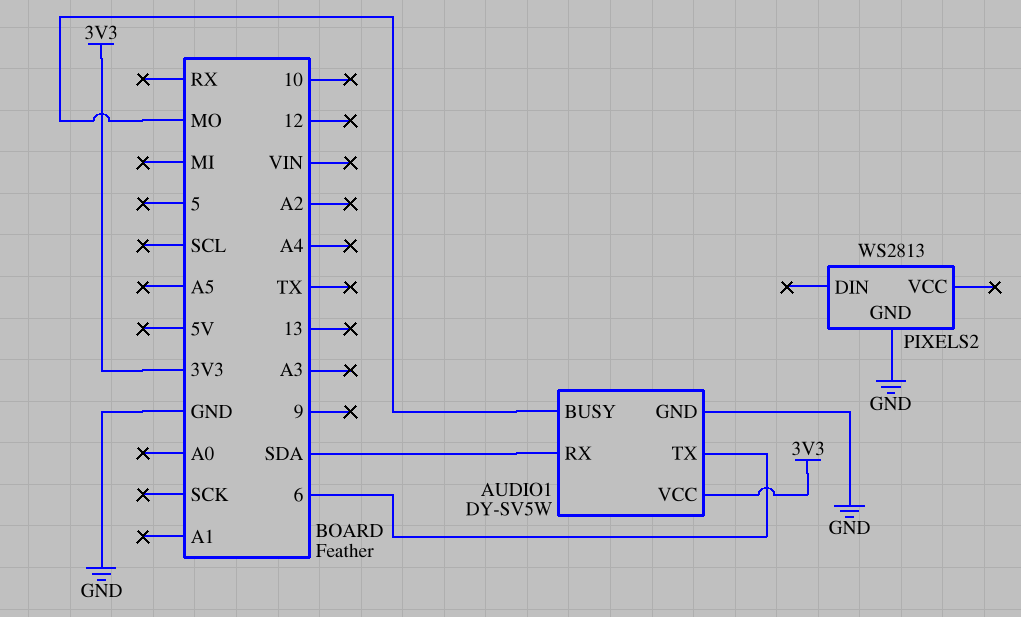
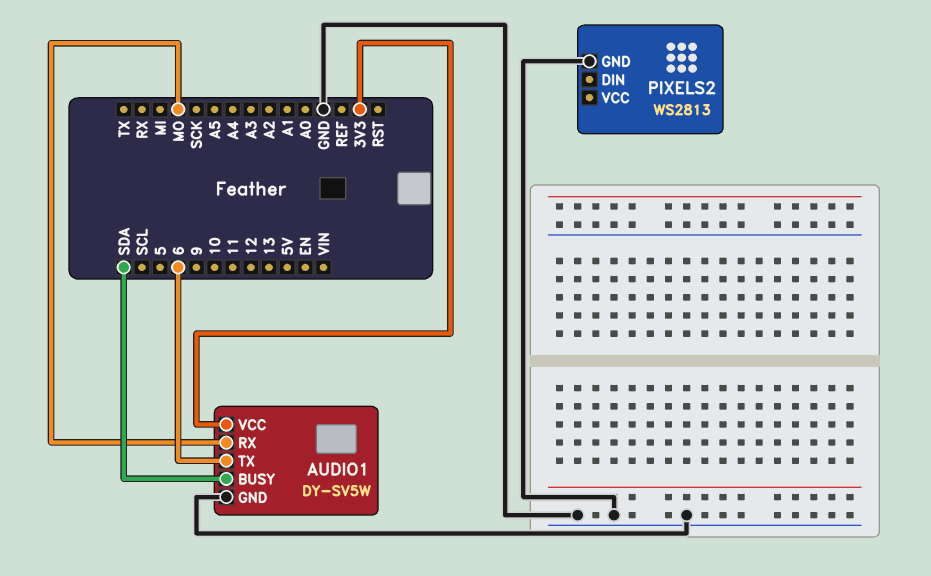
AUDIO1 pin BUSY: MO -> SDA
AUDIO1 pin RX: SDA -> MO

